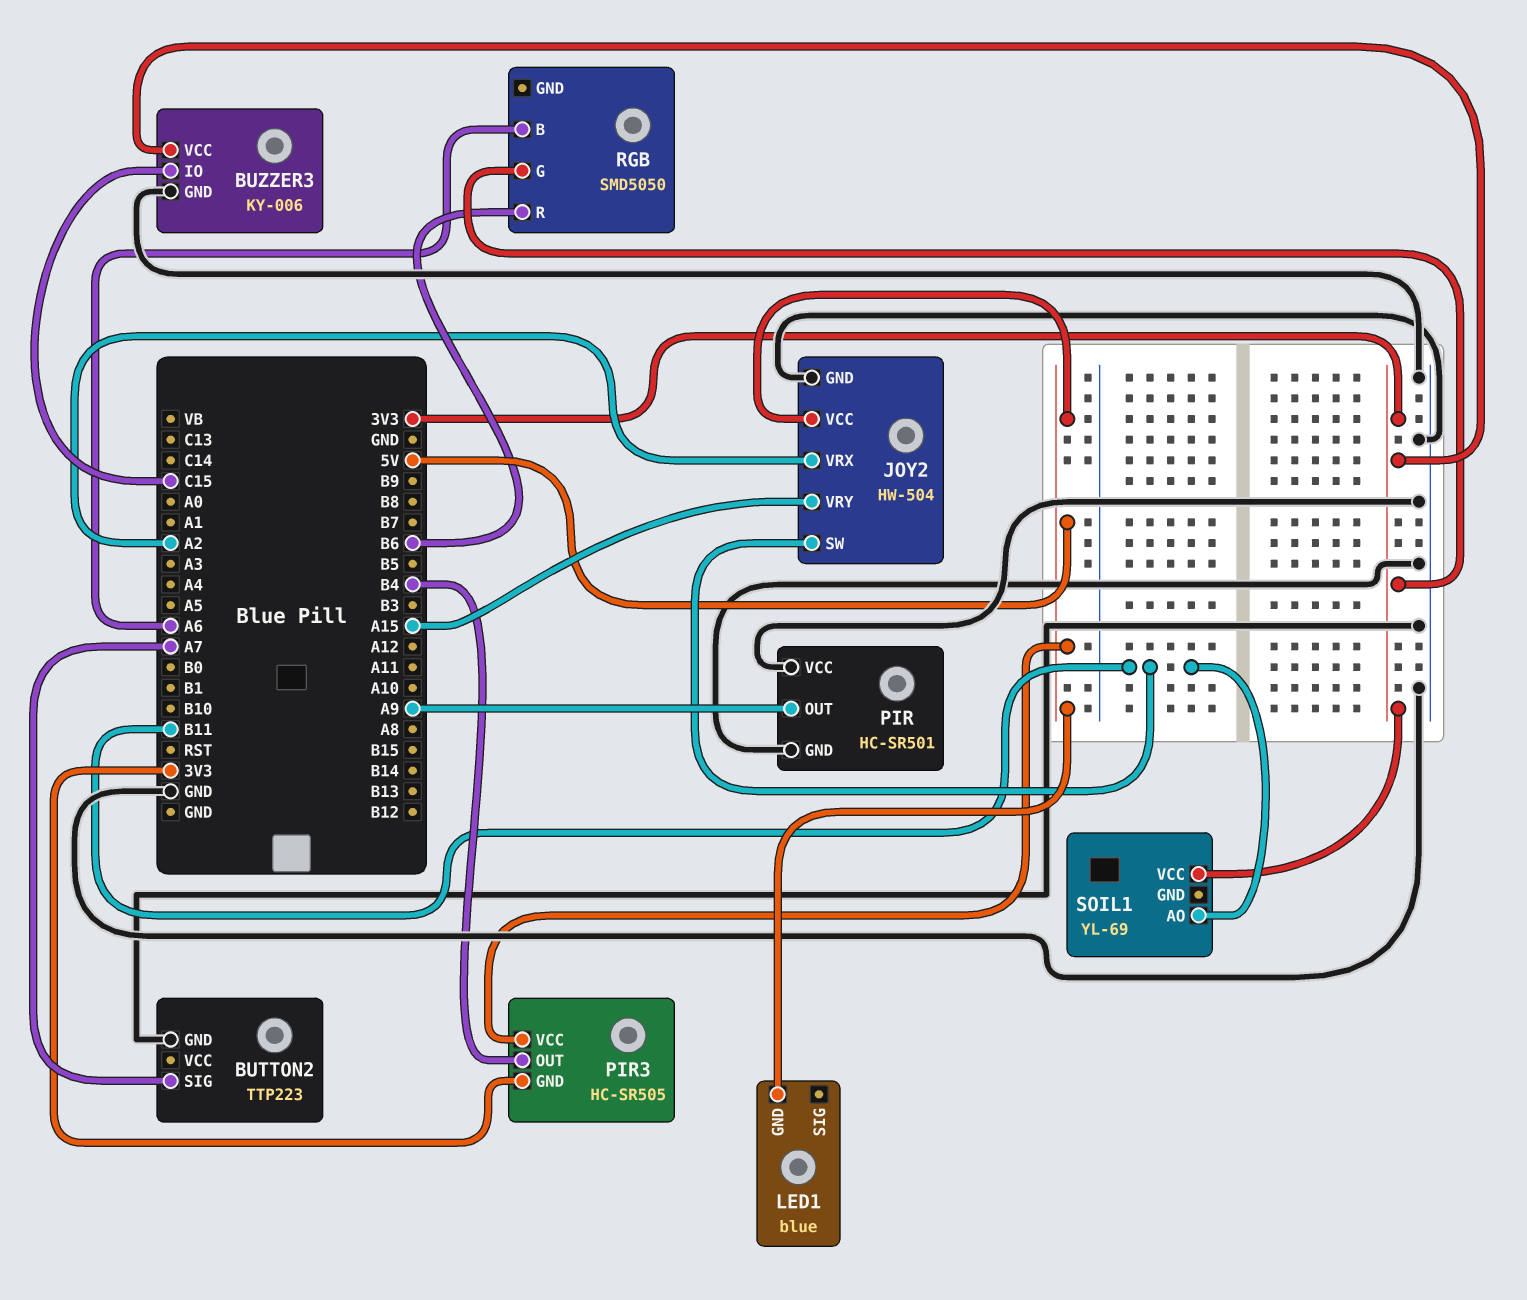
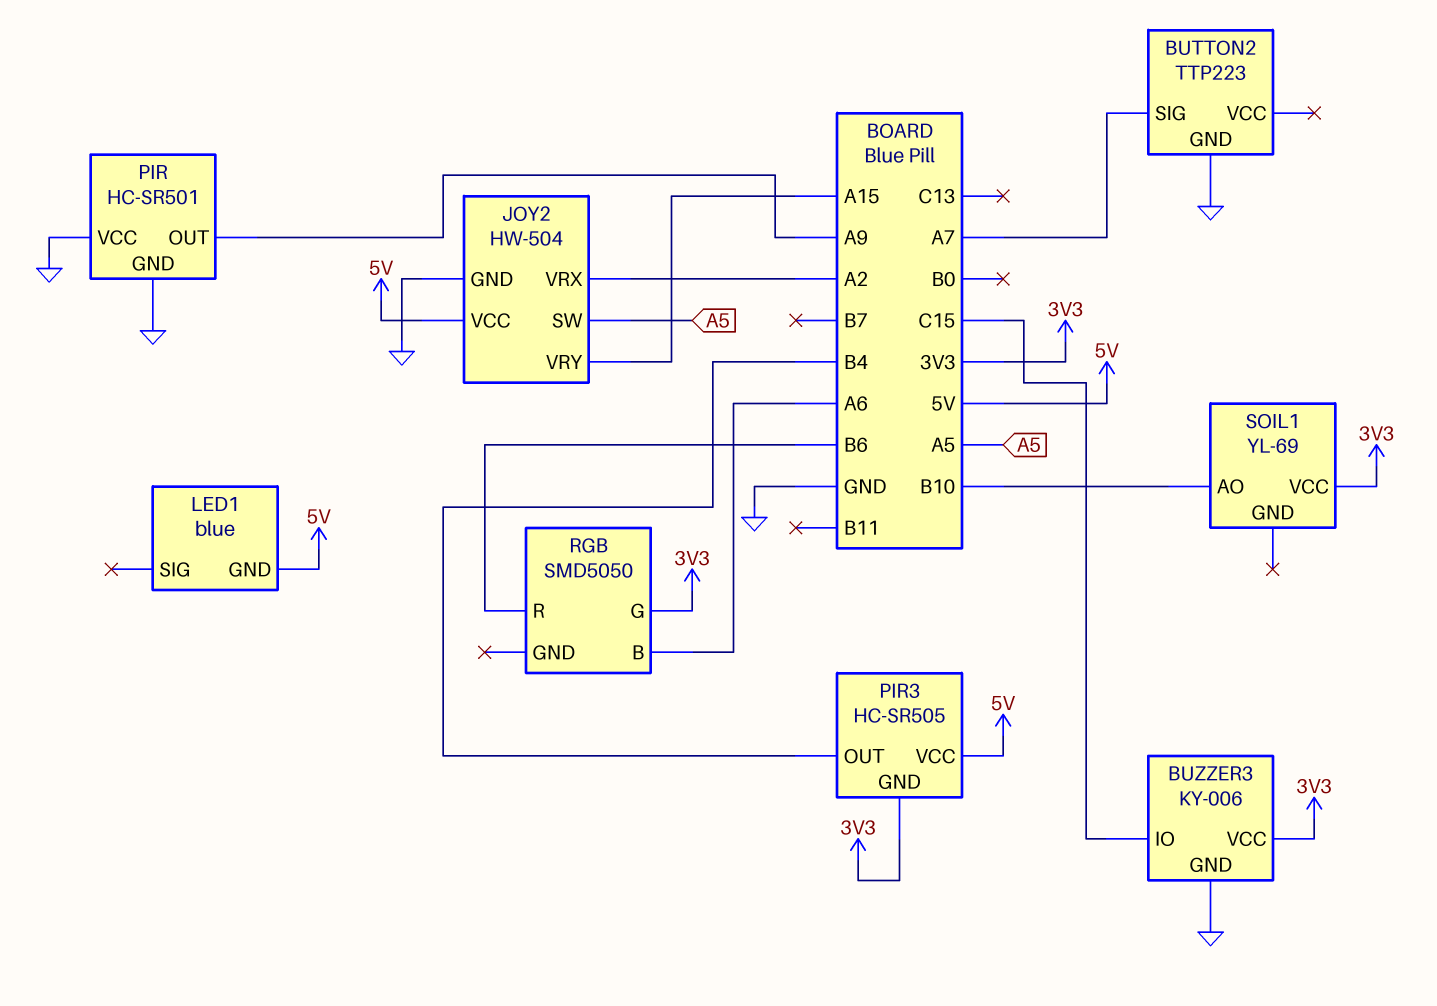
JOY2 pin SW: B11 -> A5
SOIL1 pin AO: B11 -> B10

